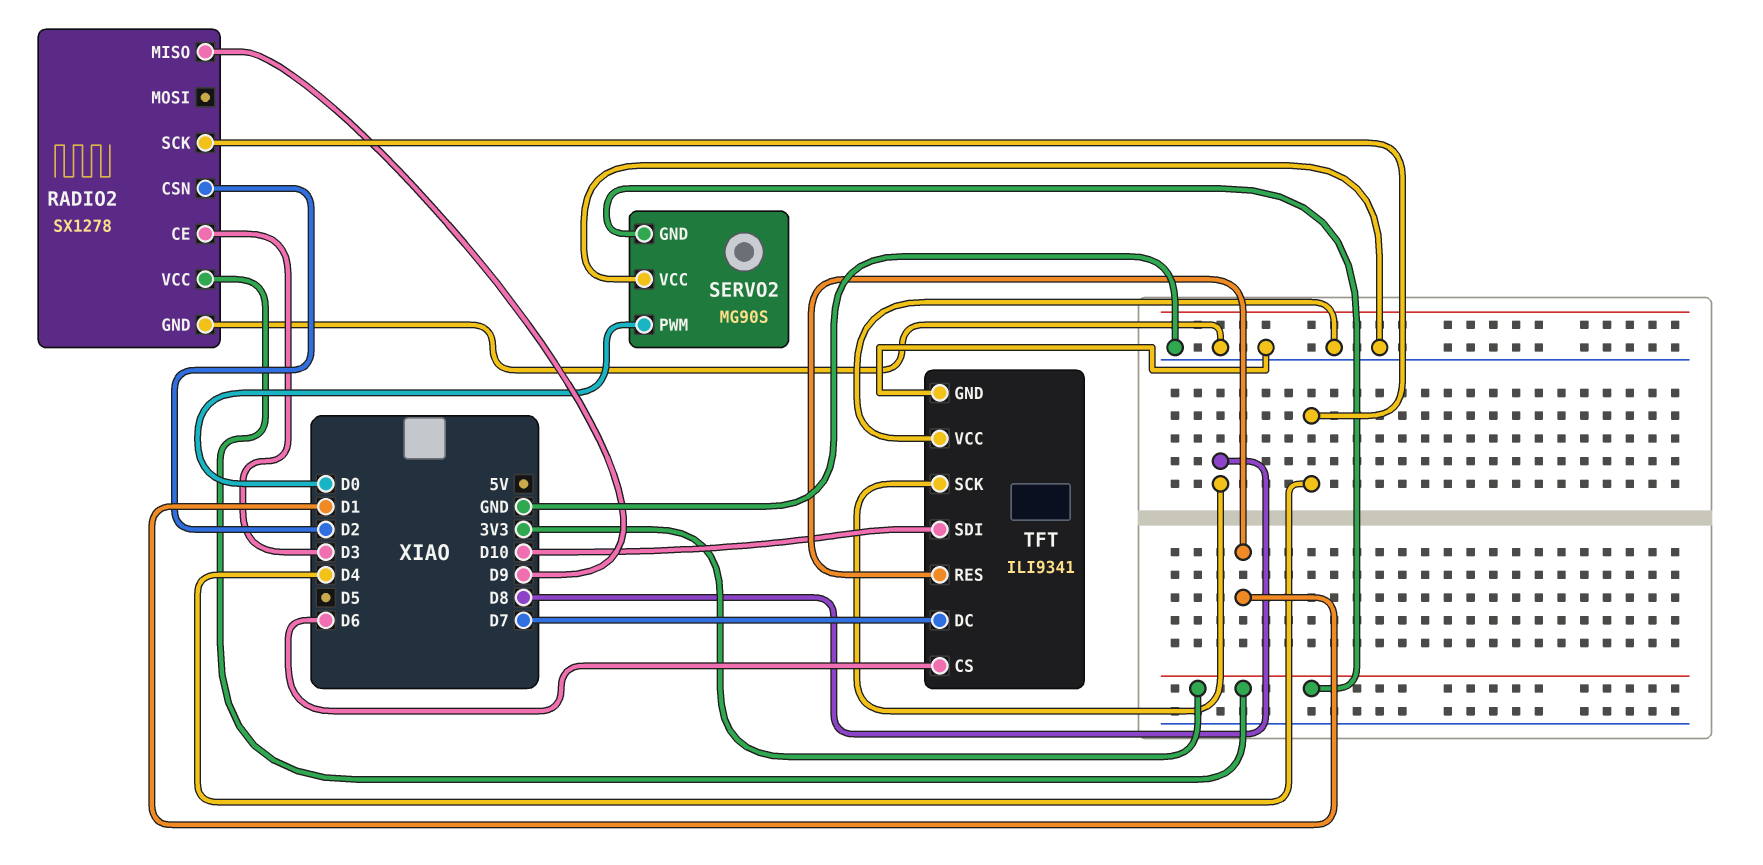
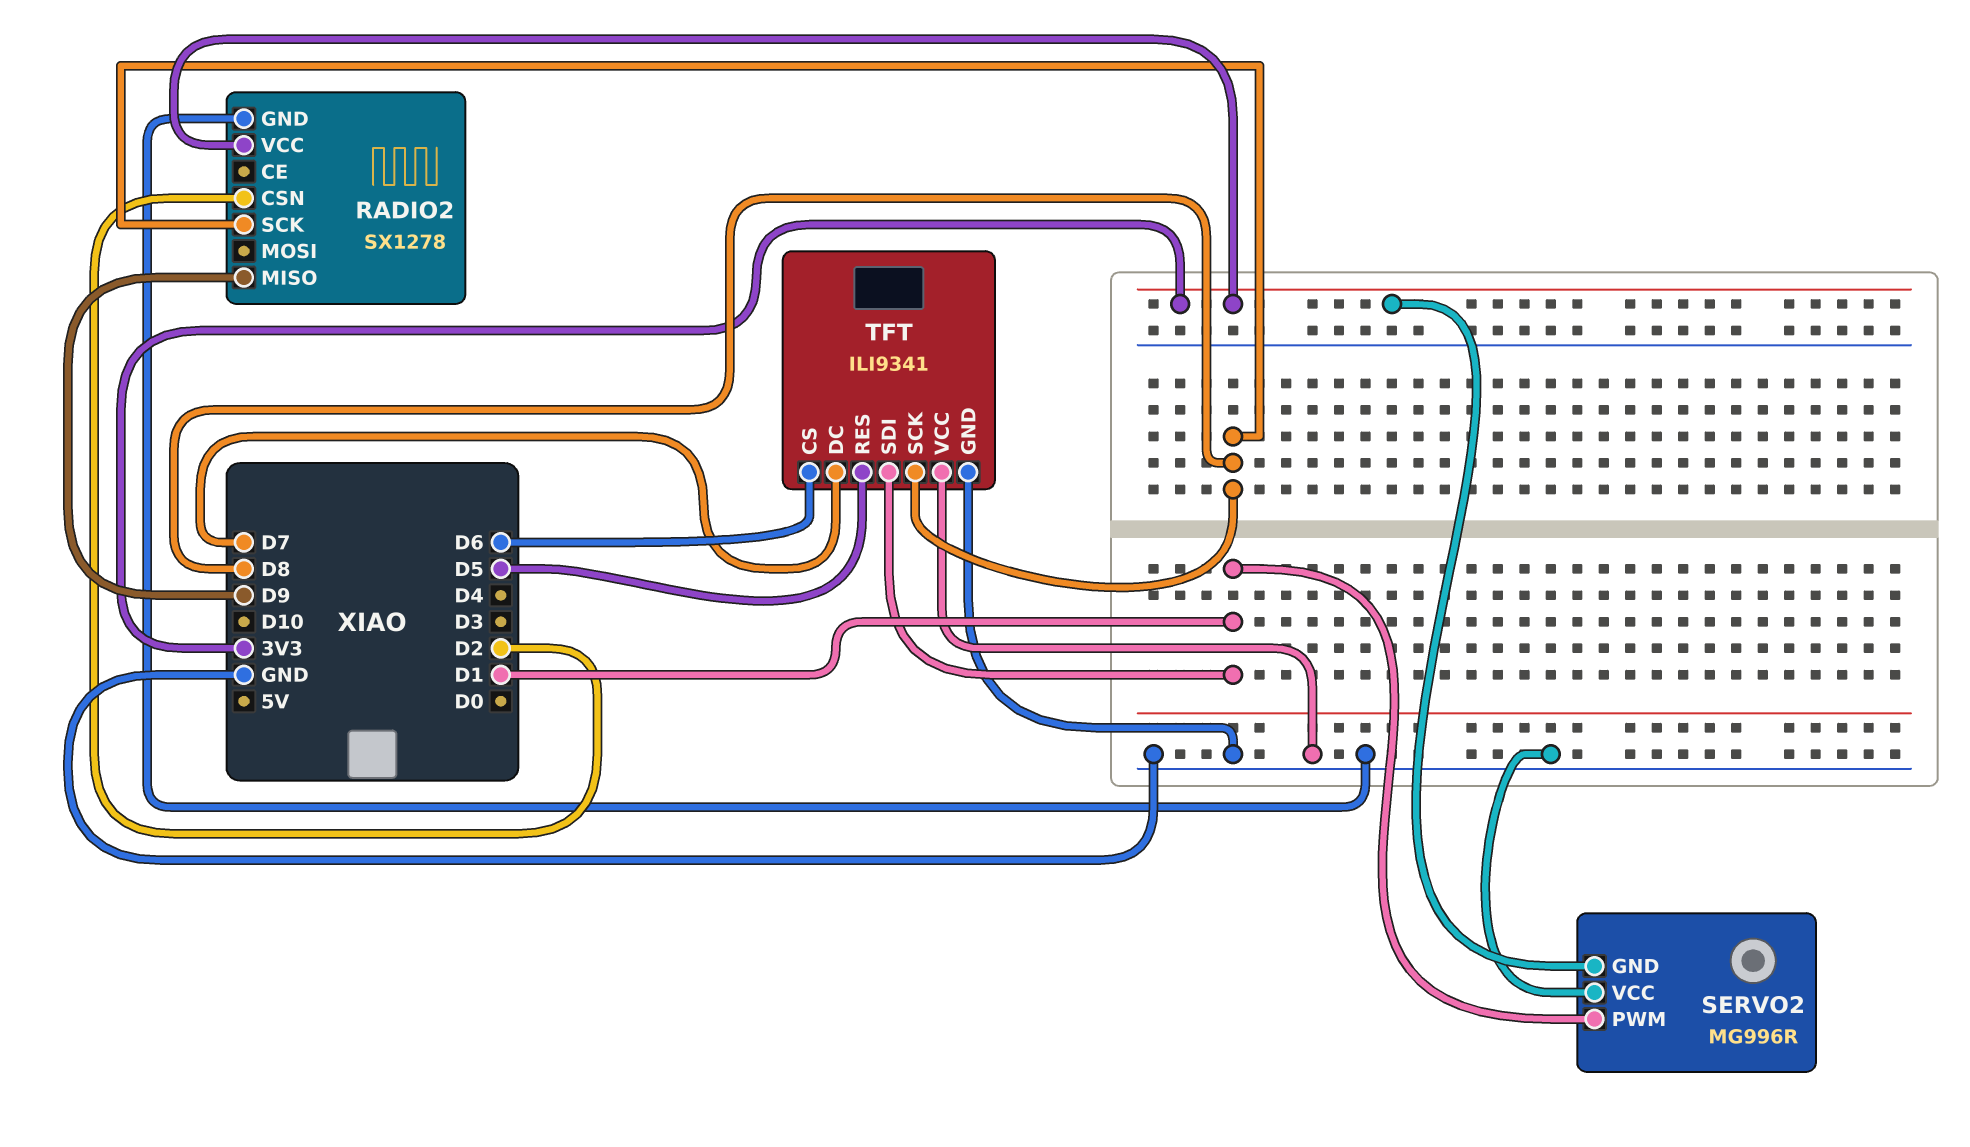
RADIO2 pin CE: D3 -> none
RADIO2 pin SCK: D4 -> D8
SERVO2: MG90S -> MG996R
SERVO2 pin PWM: D0 -> D1
TFT pin RES: D1 -> D5
TFT pin SDI: D10 -> D1

